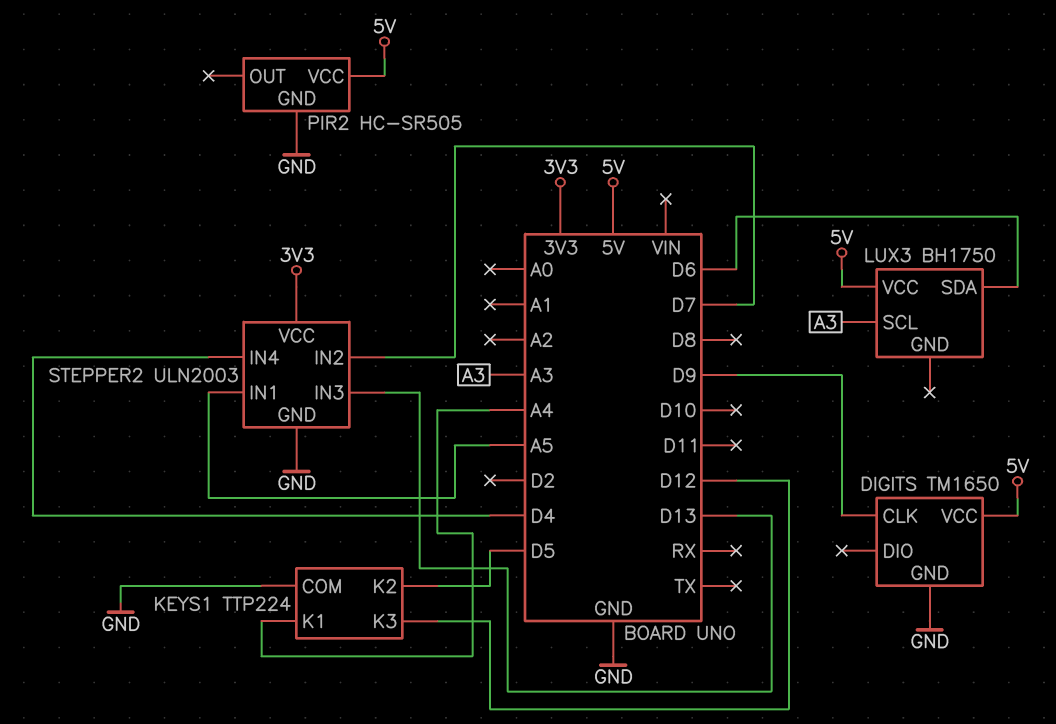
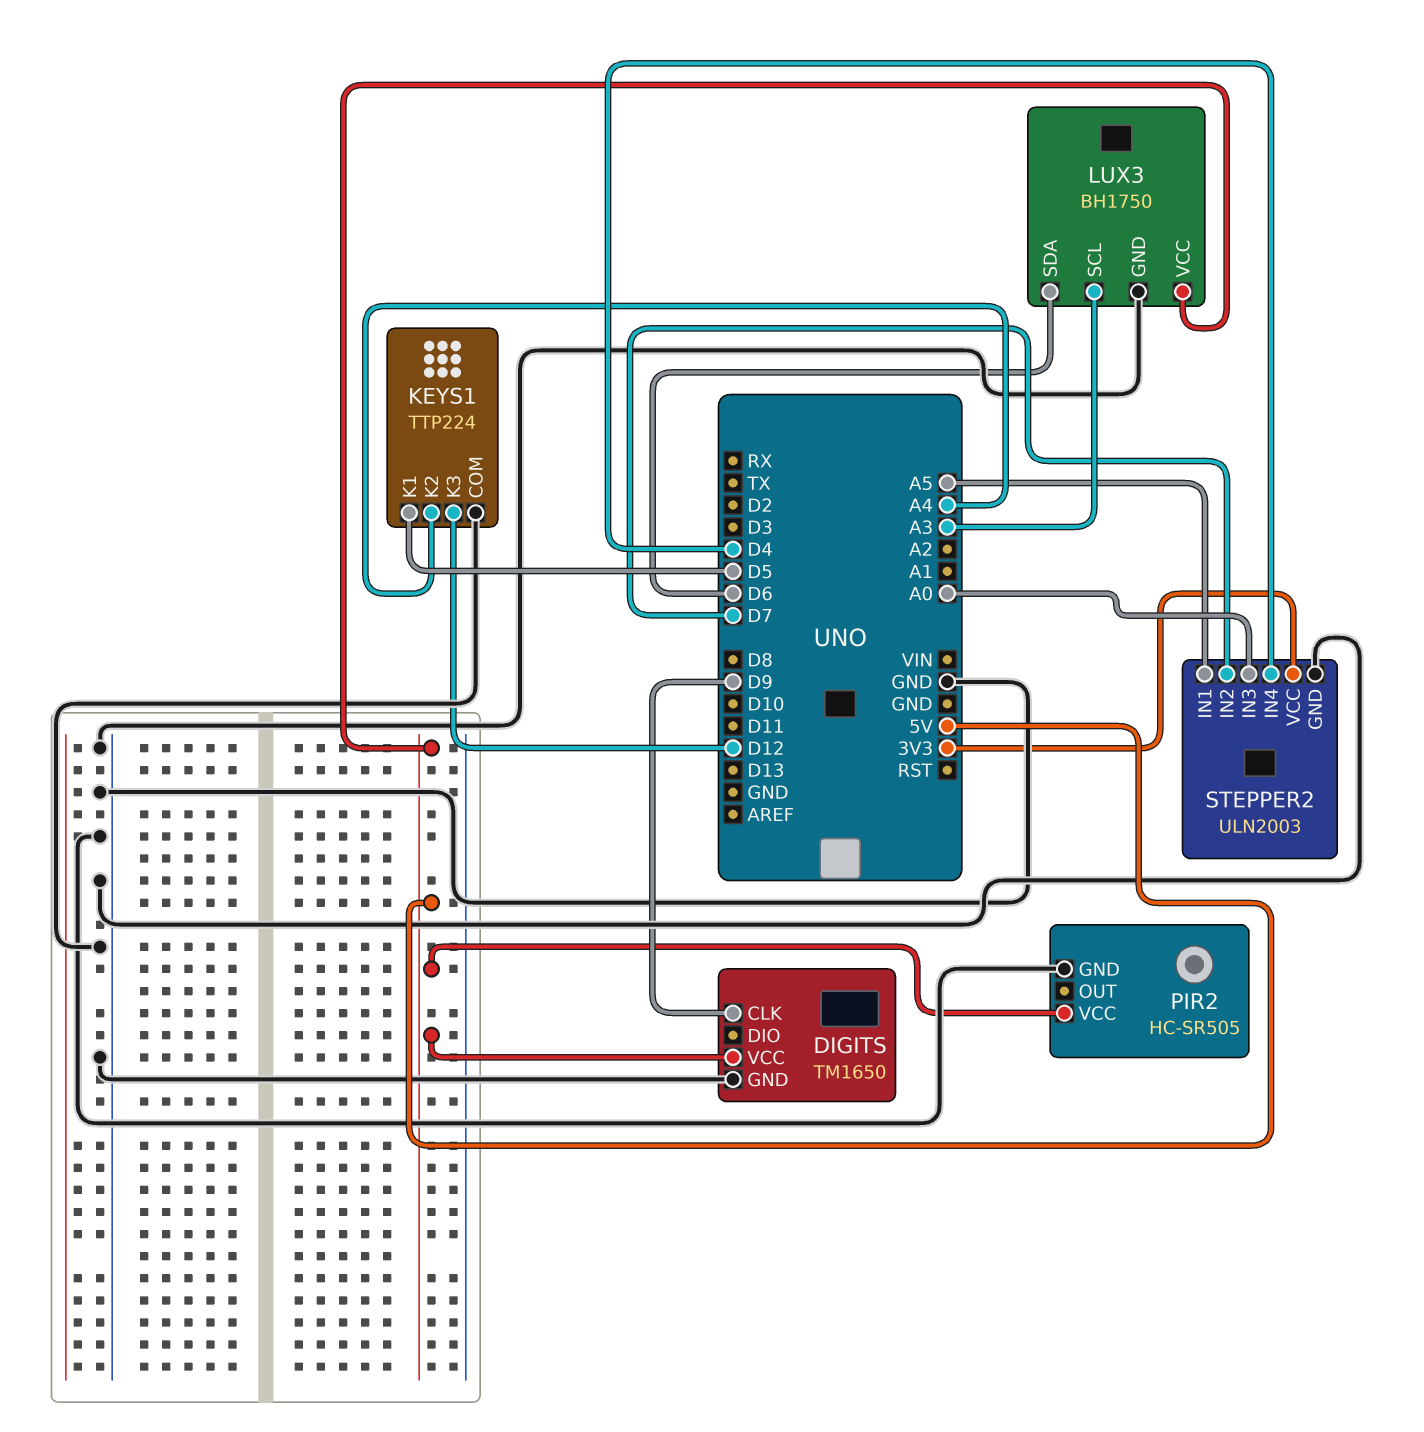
KEYS1 pin K1: A4 -> D5
KEYS1 pin K2: D5 -> A4
LUX3 pin GND: none -> GND
STEPPER2 pin IN3: D13 -> A0

